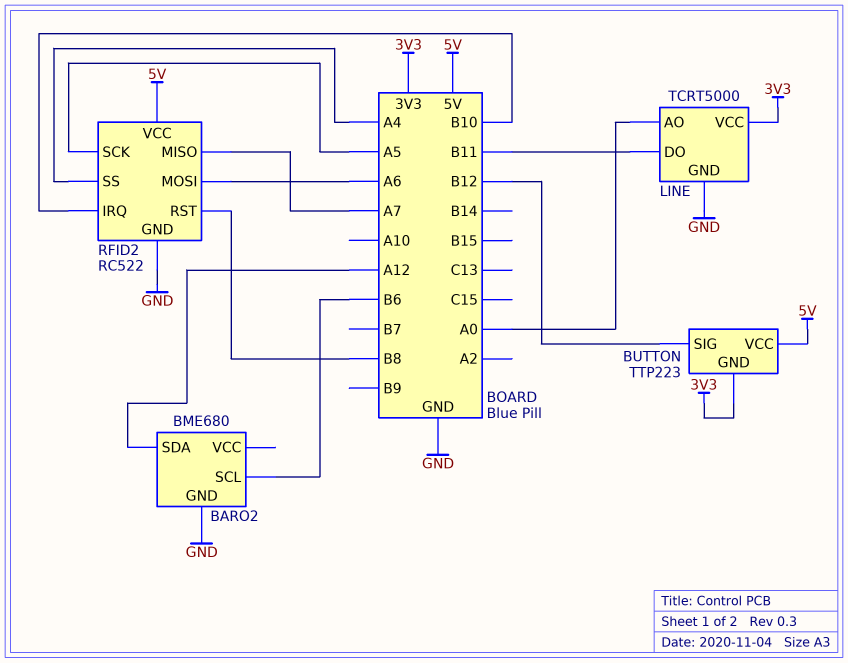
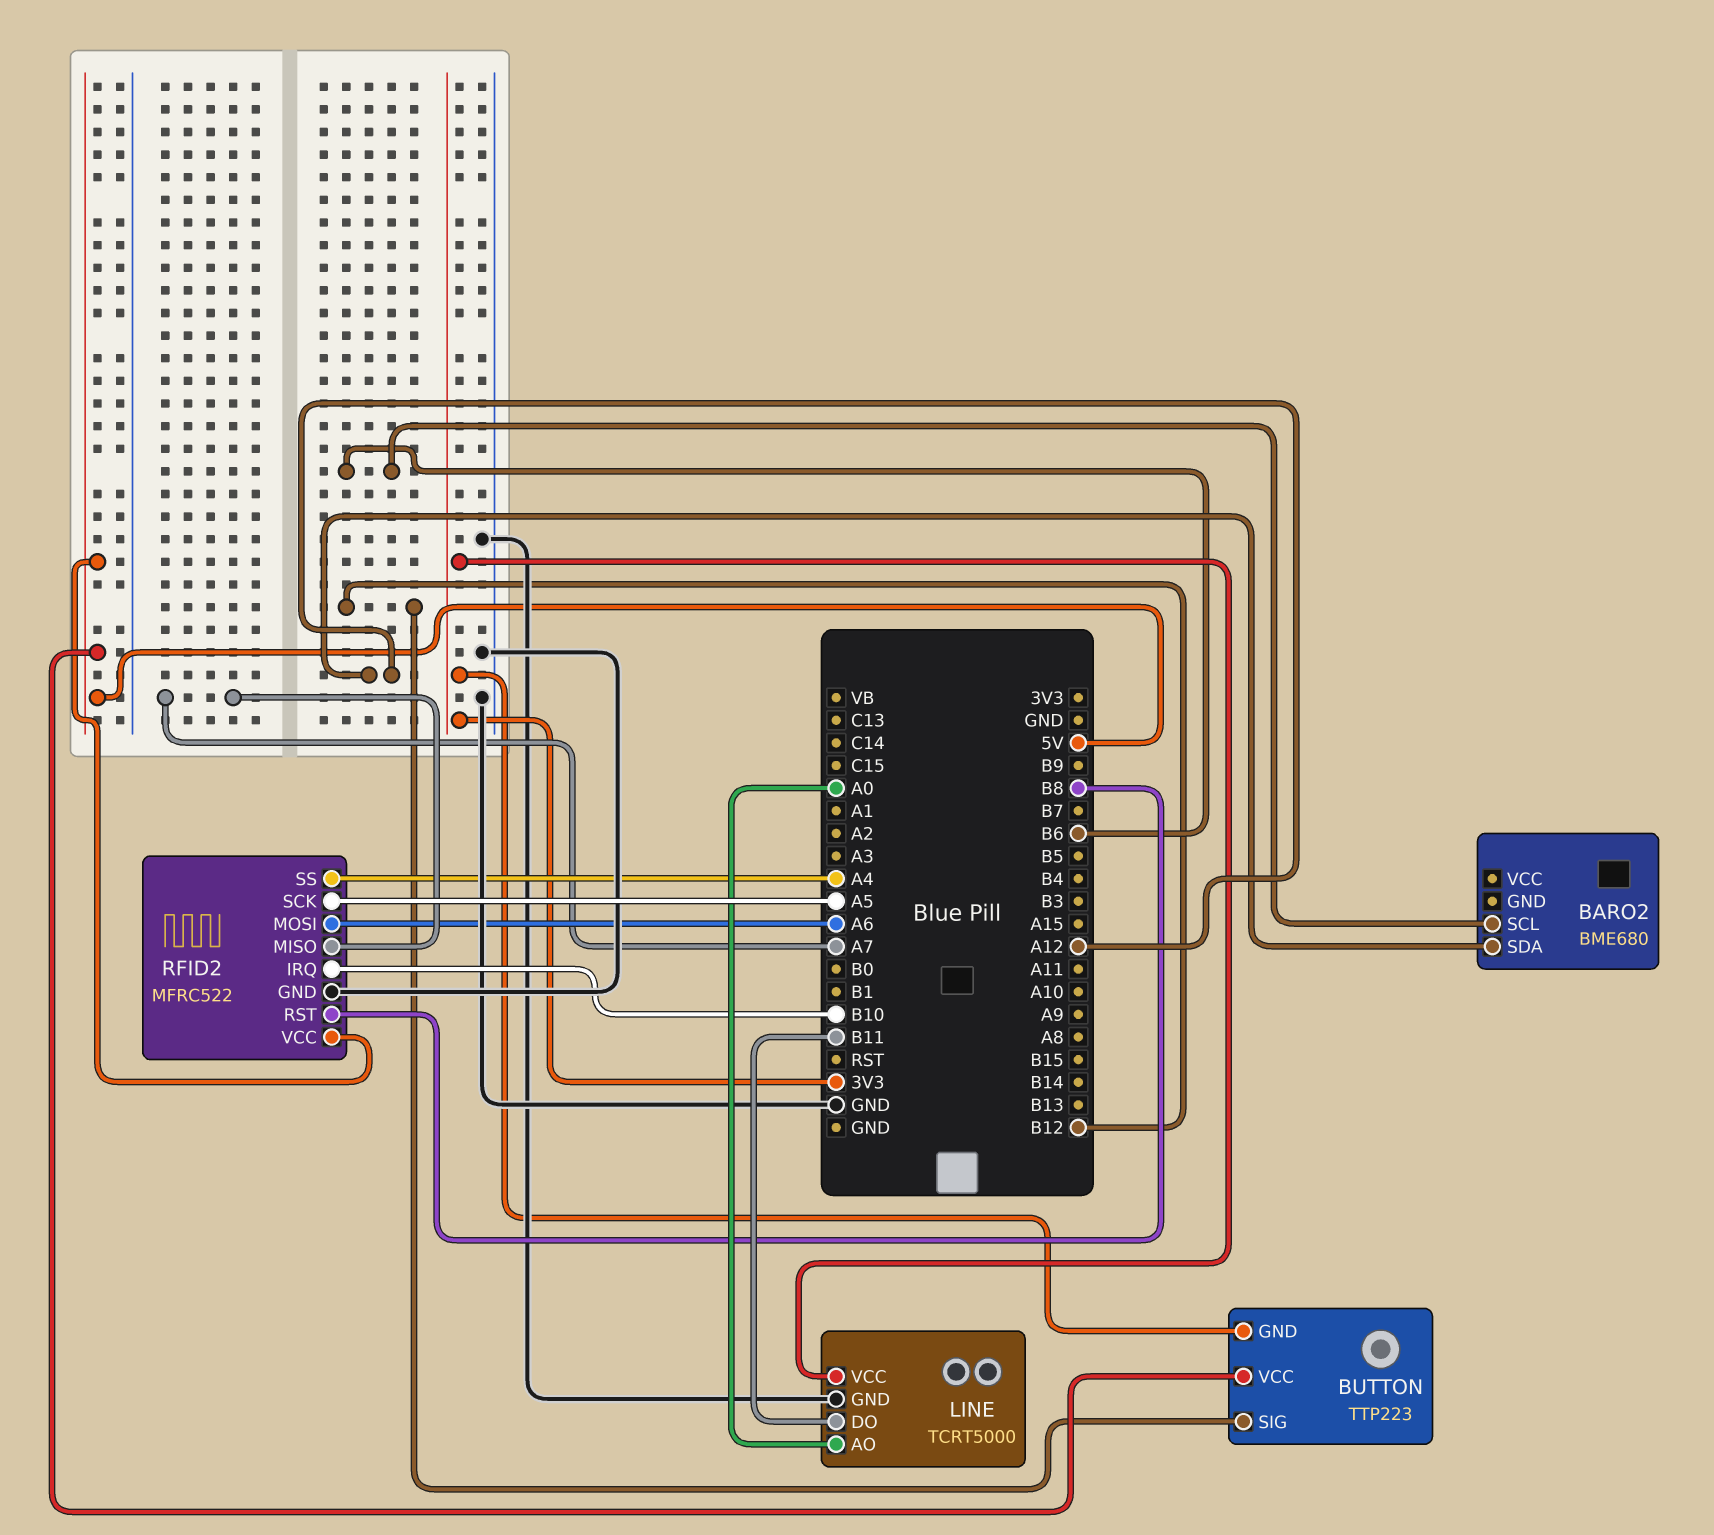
BARO2 pin GND: GND -> none
RFID2: RC522 -> MFRC522

